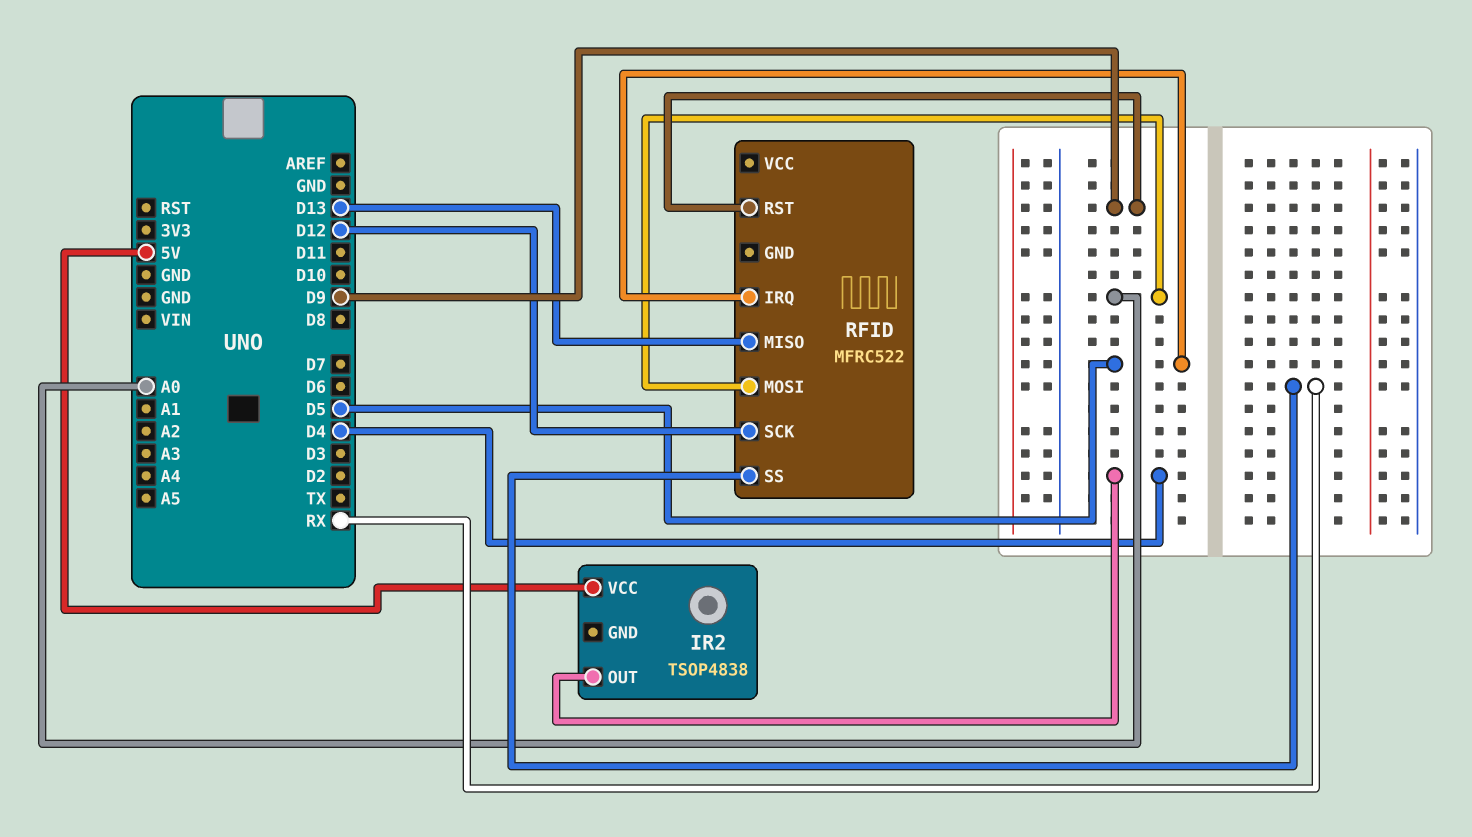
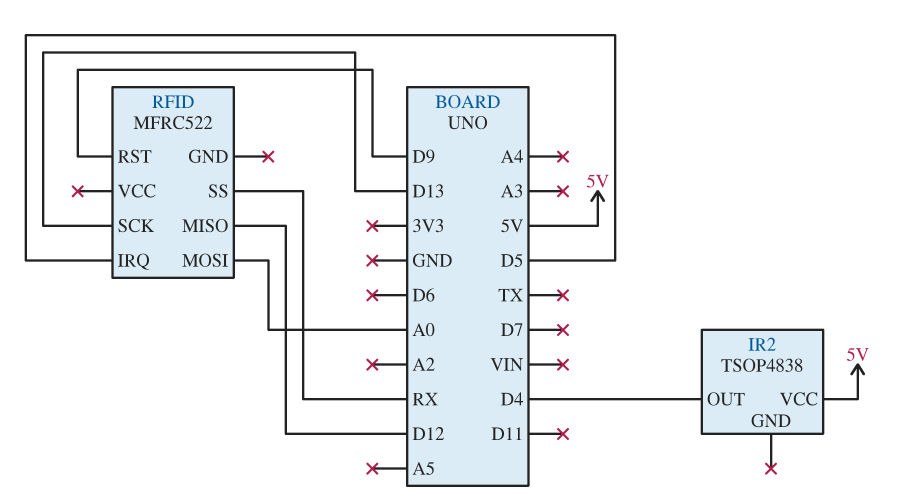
RFID pin MISO: D13 -> D12
RFID pin SCK: D12 -> D13

